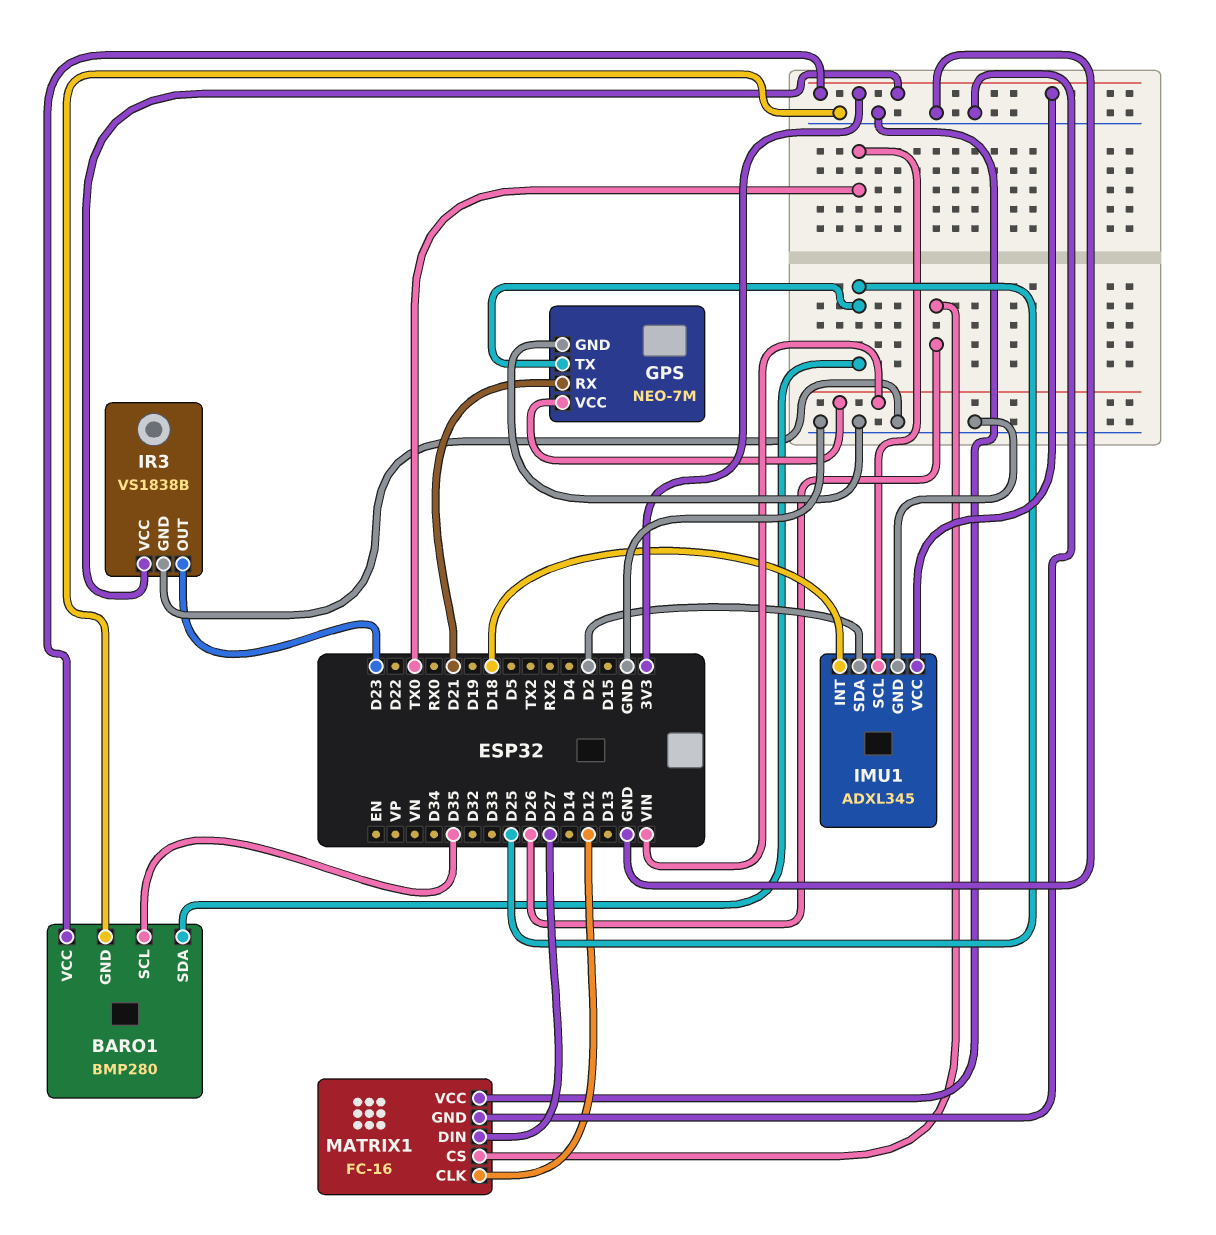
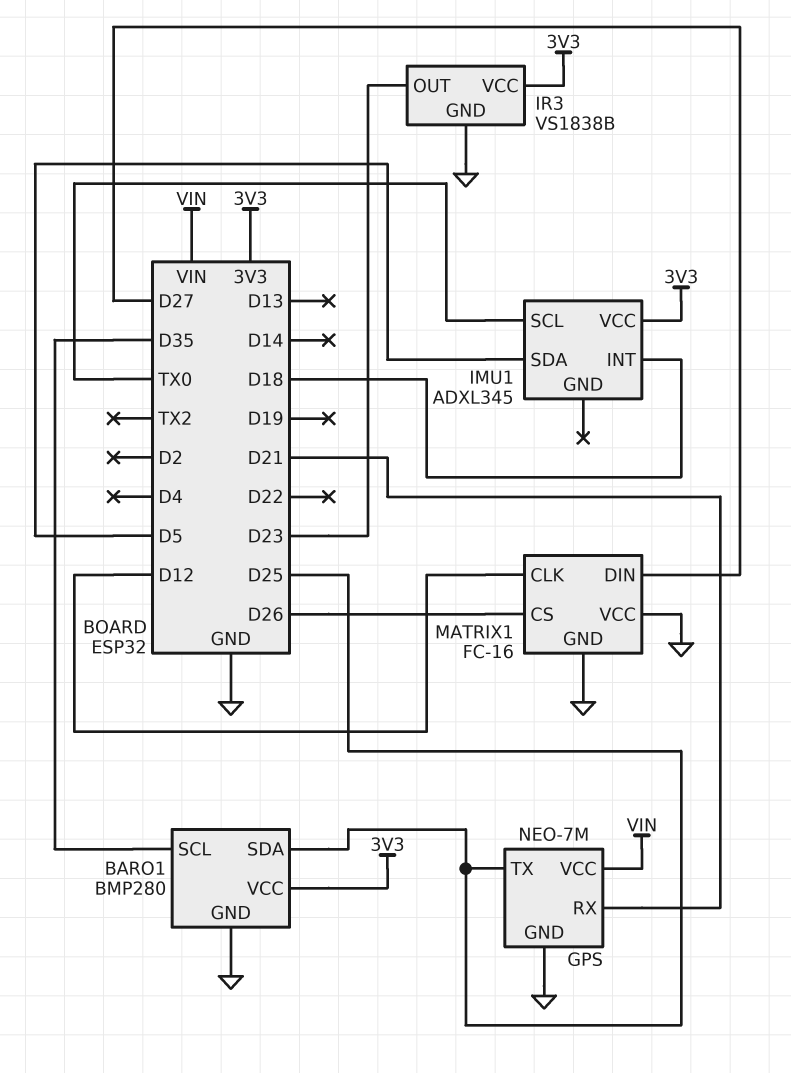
IMU1 pin GND: GND -> none
IMU1 pin SDA: D2 -> D5

